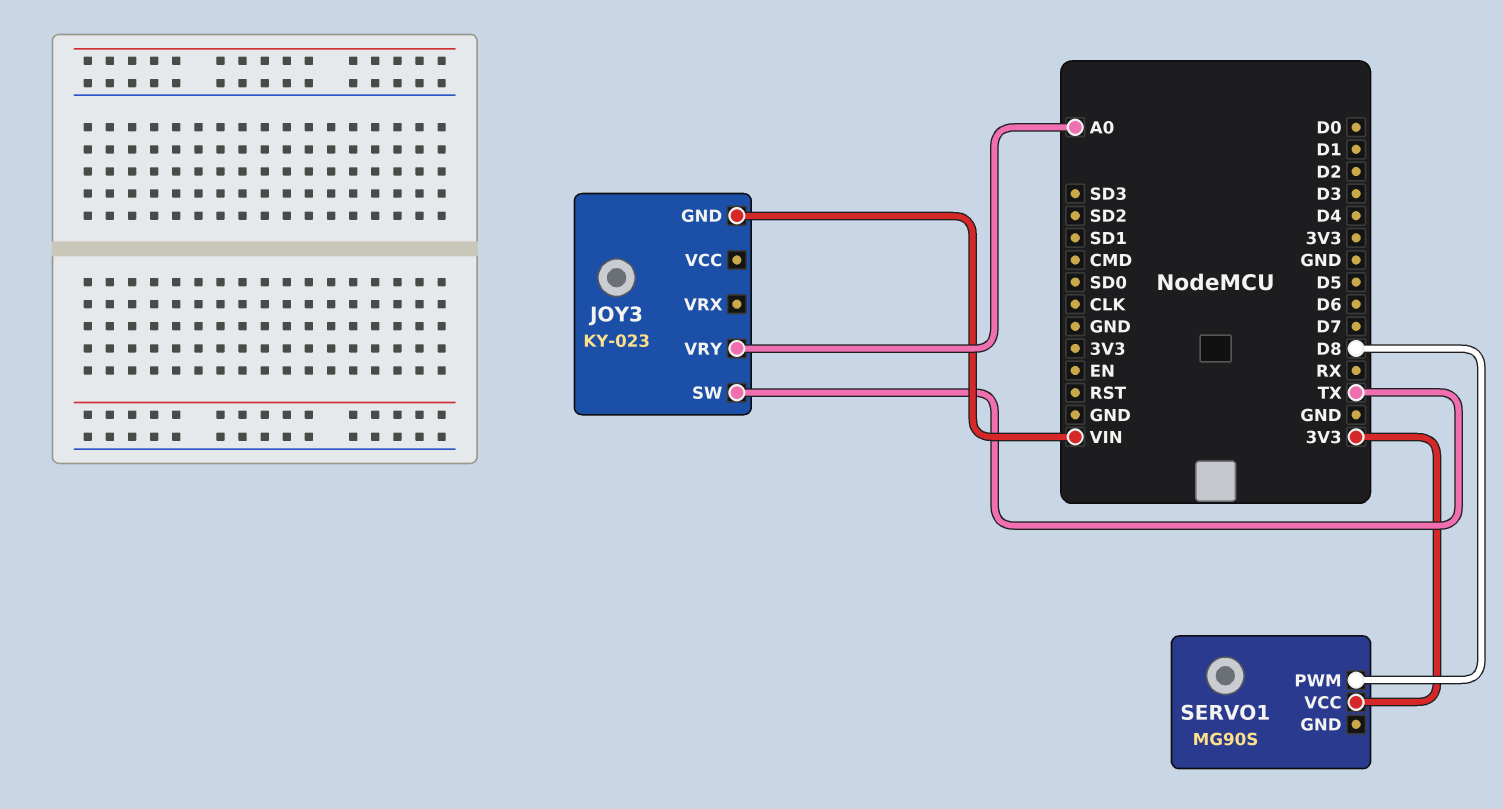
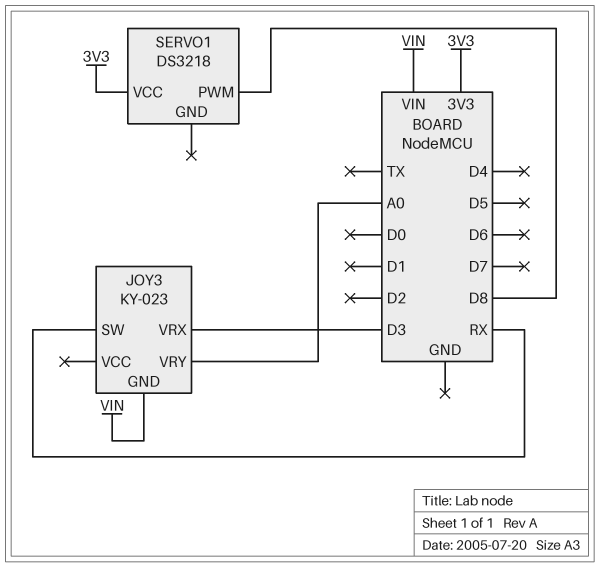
JOY3 pin SW: TX -> RX
JOY3 pin VRX: none -> D3
SERVO1: MG90S -> DS3218

